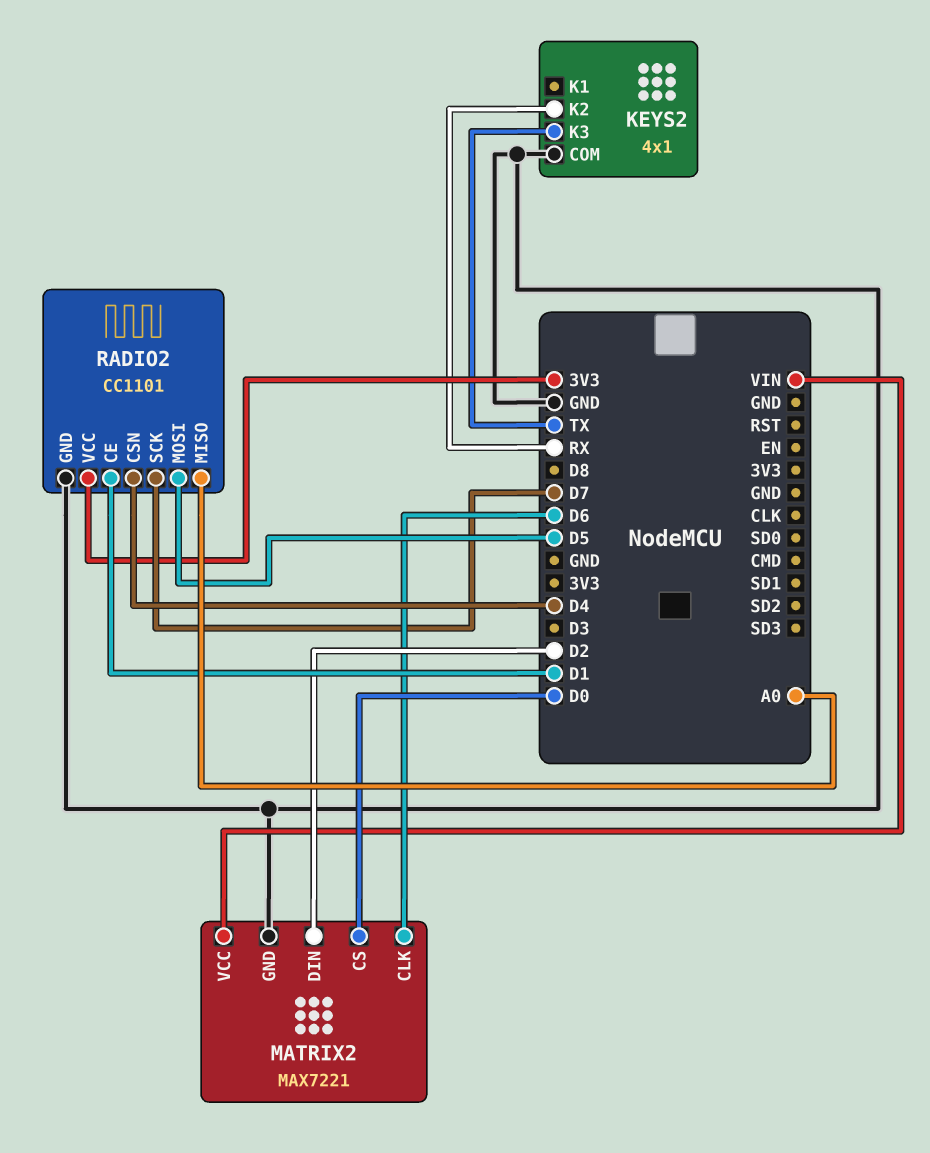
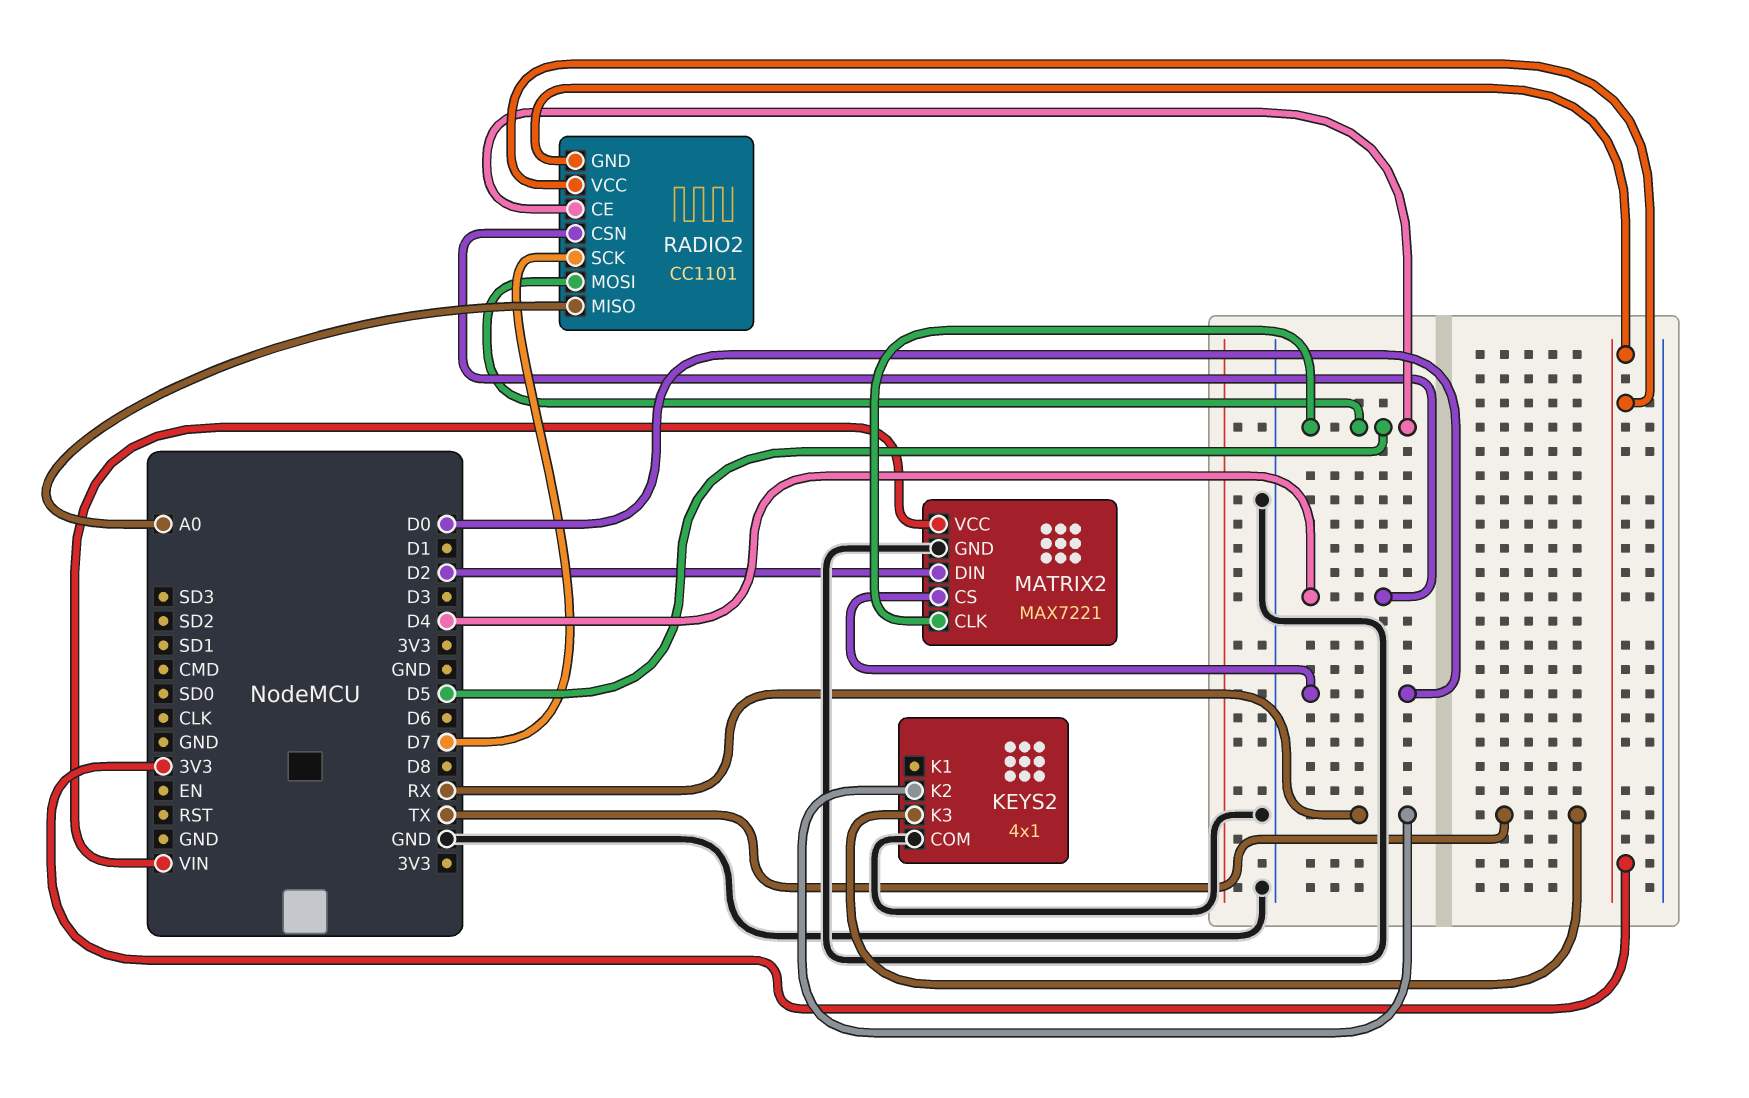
MATRIX2 pin CLK: D6 -> D5
RADIO2 pin CE: D1 -> D5
RADIO2 pin GND: GND -> 3V3

